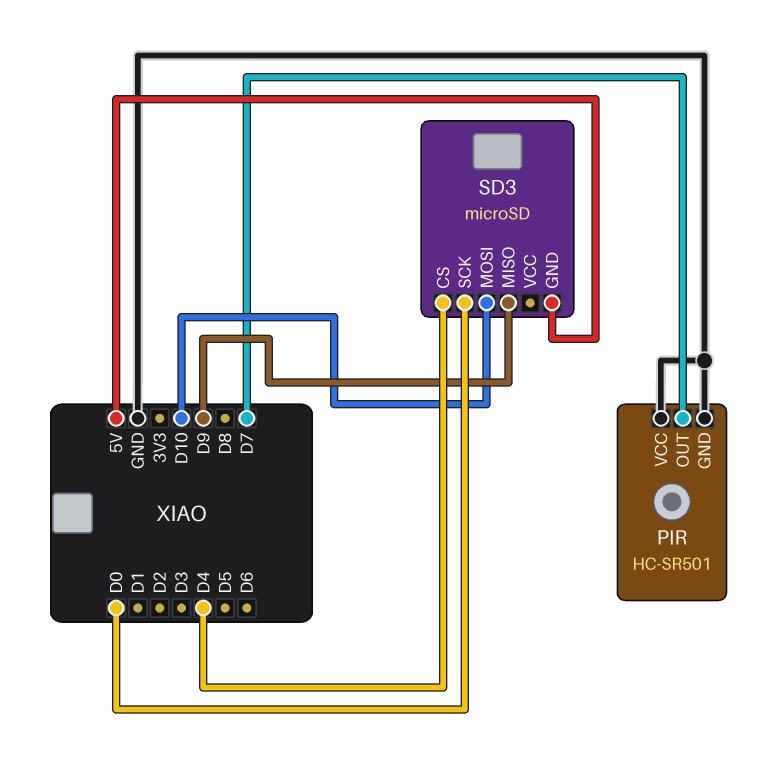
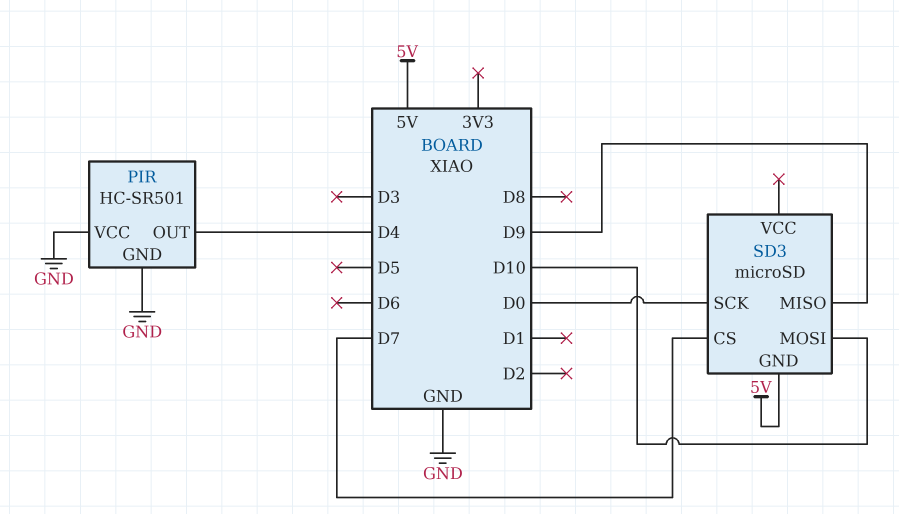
PIR pin OUT: D7 -> D4
SD3 pin CS: D4 -> D7

